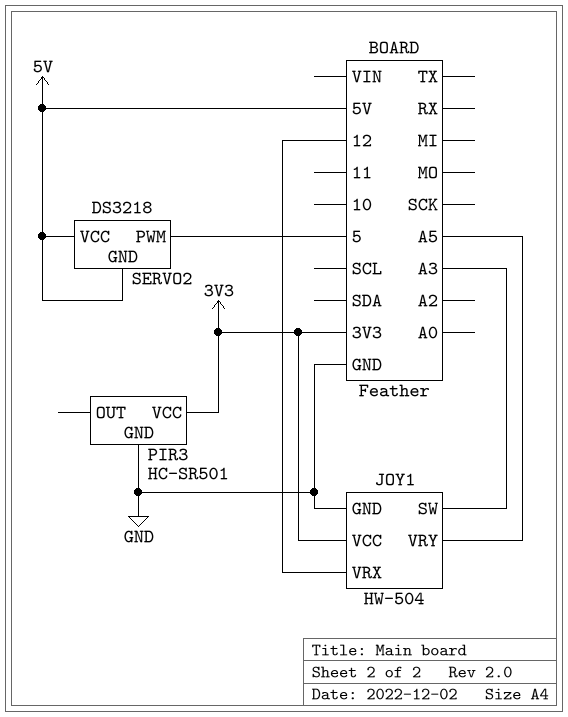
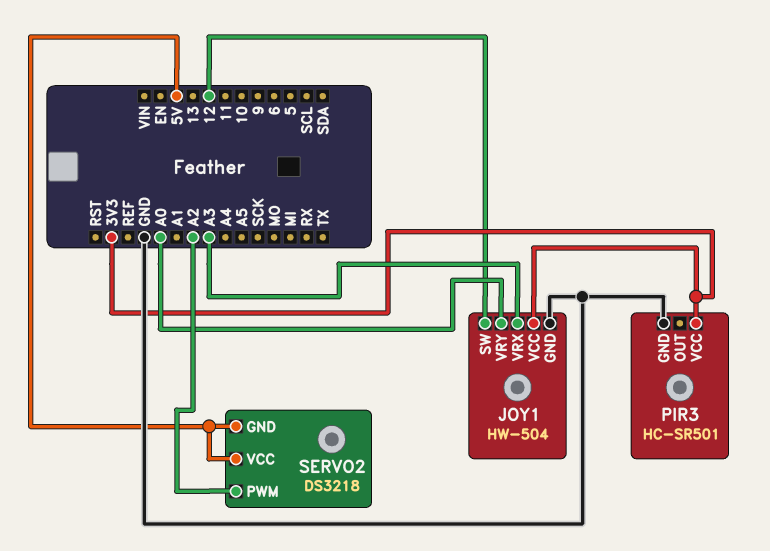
JOY1 pin SW: A3 -> 12
JOY1 pin VRX: 12 -> A3
JOY1 pin VRY: A5 -> A0
SERVO2 pin PWM: 5 -> A2

